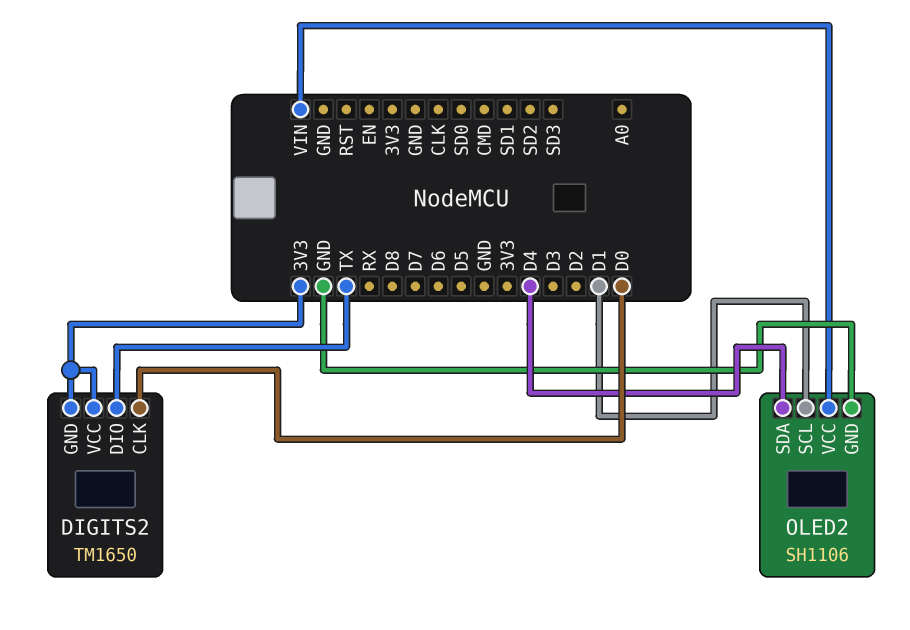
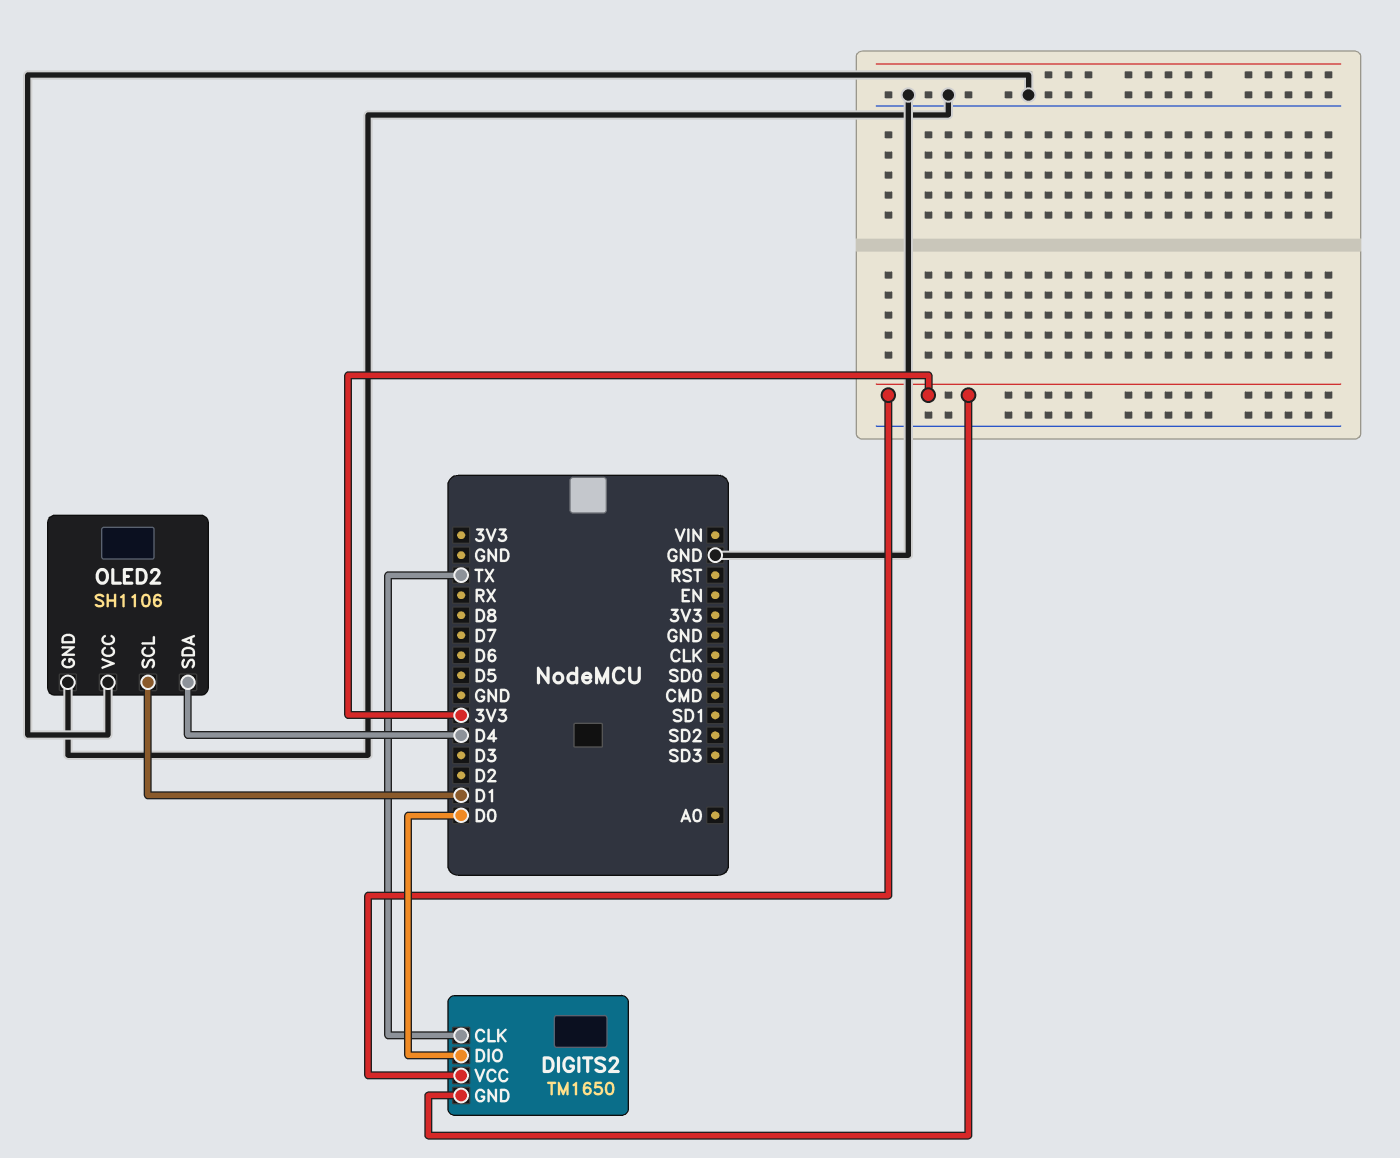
DIGITS2 pin CLK: D0 -> TX
DIGITS2 pin DIO: TX -> D0
OLED2 pin VCC: VIN -> GND

